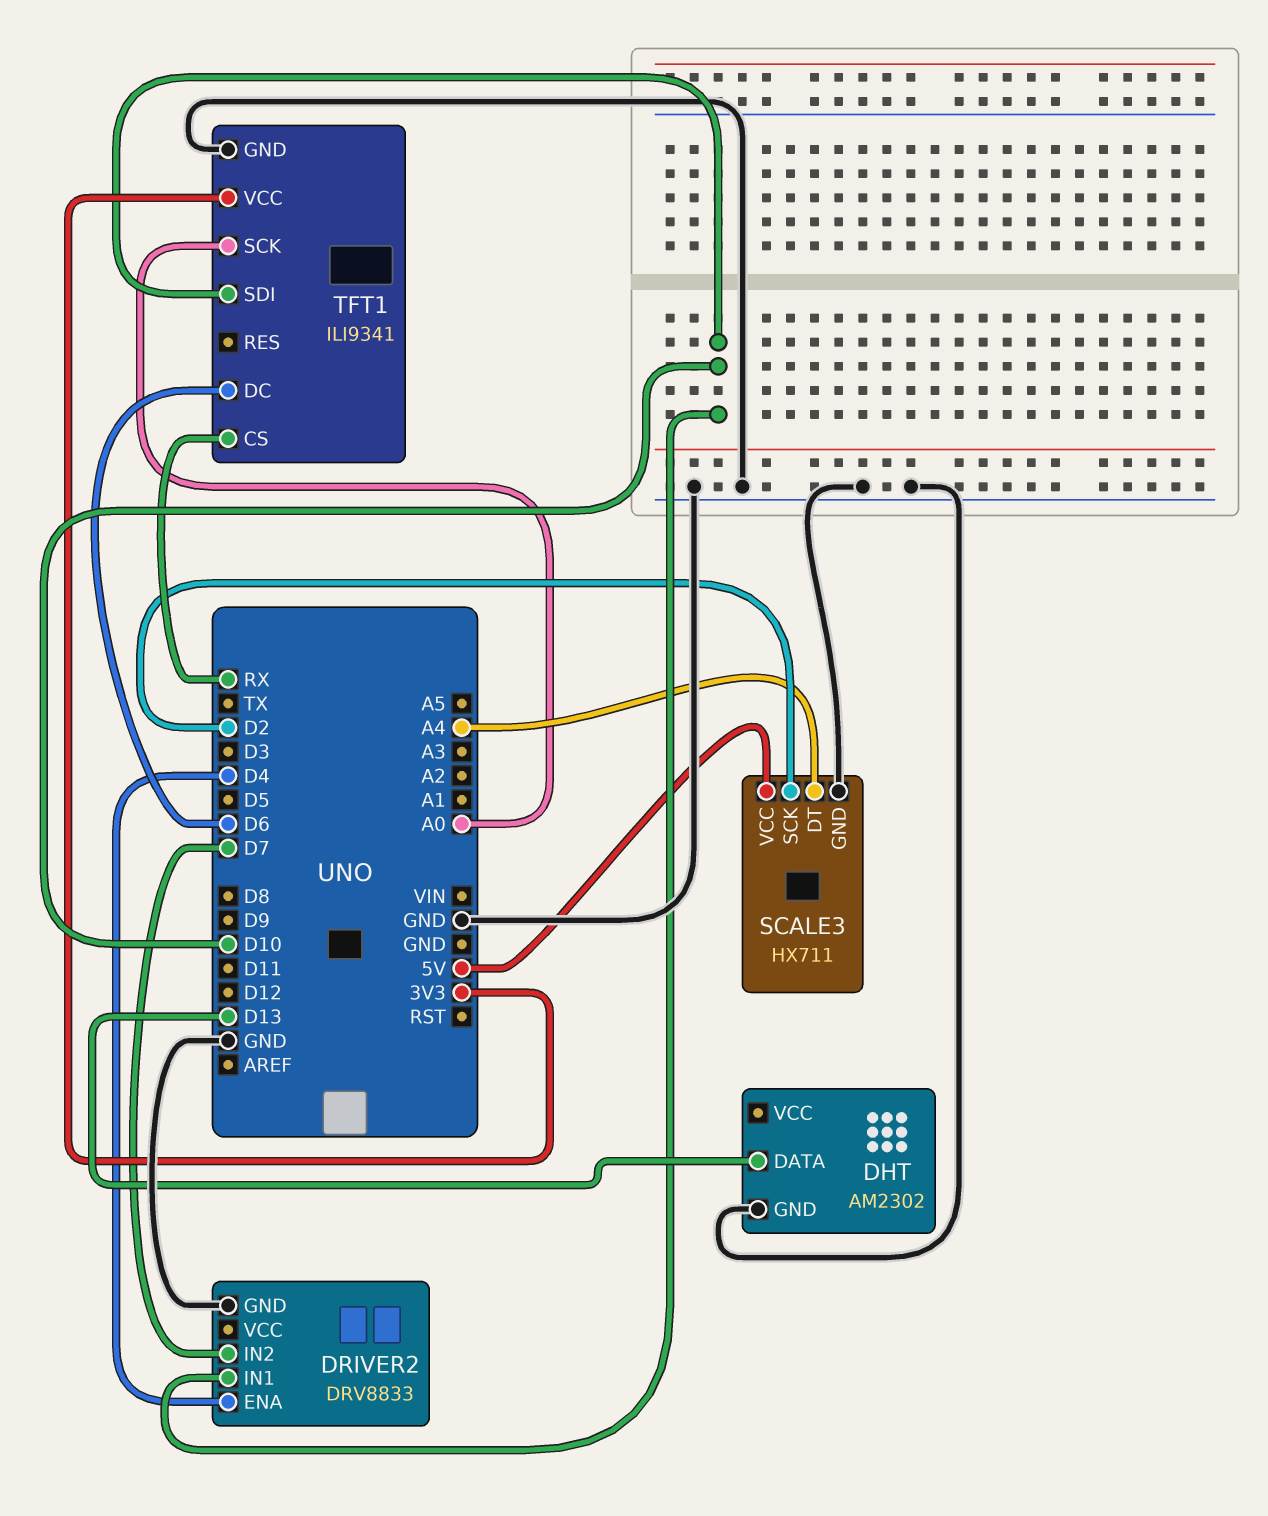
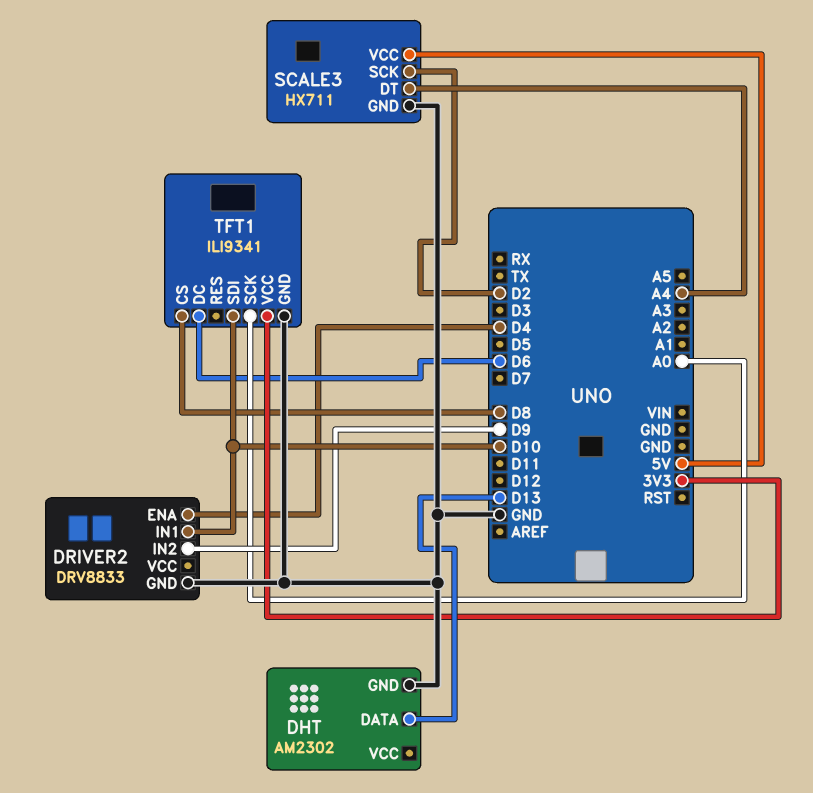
DRIVER2 pin IN2: D7 -> D9
TFT1 pin CS: RX -> D8

